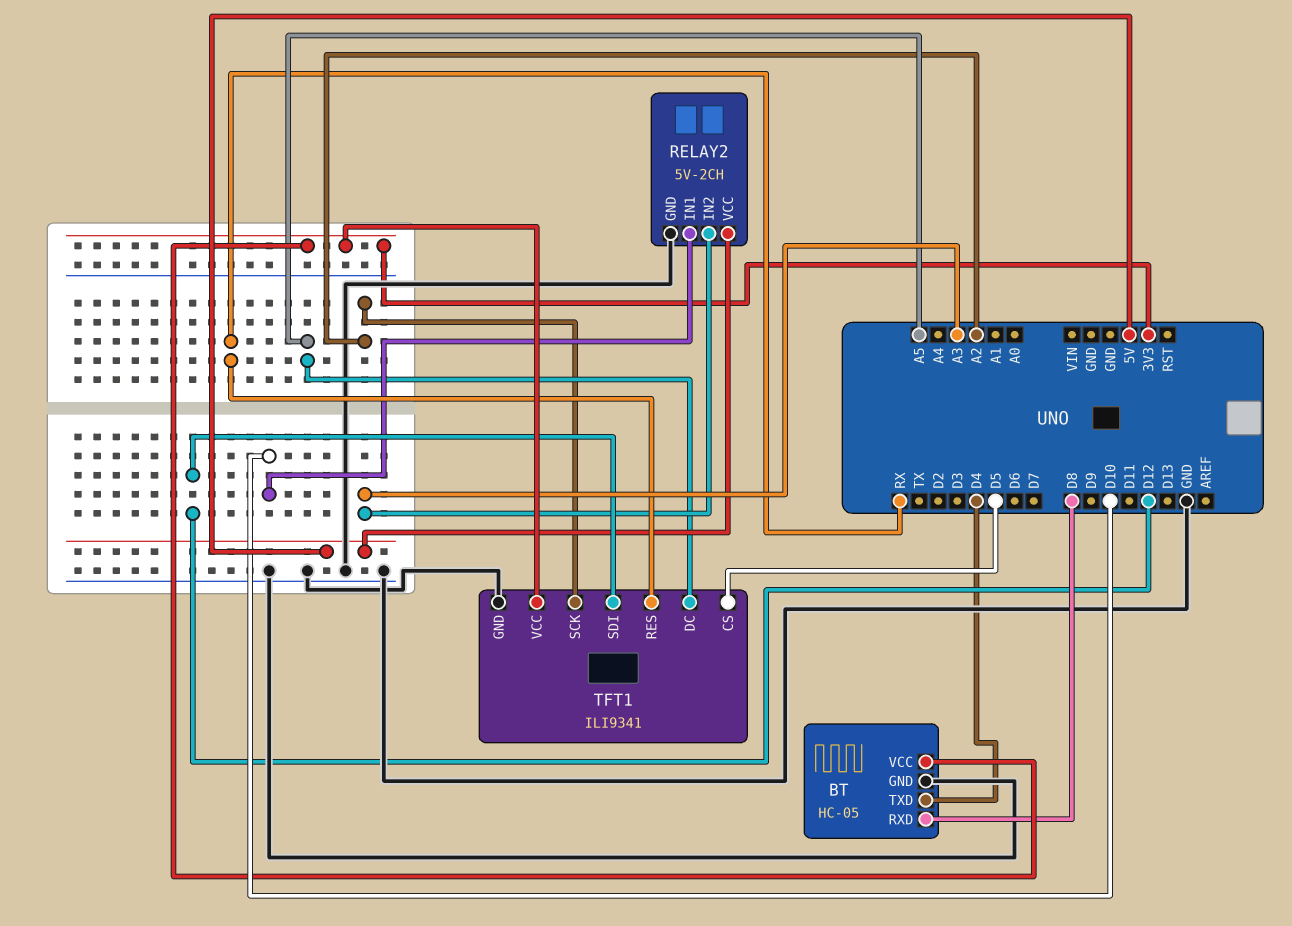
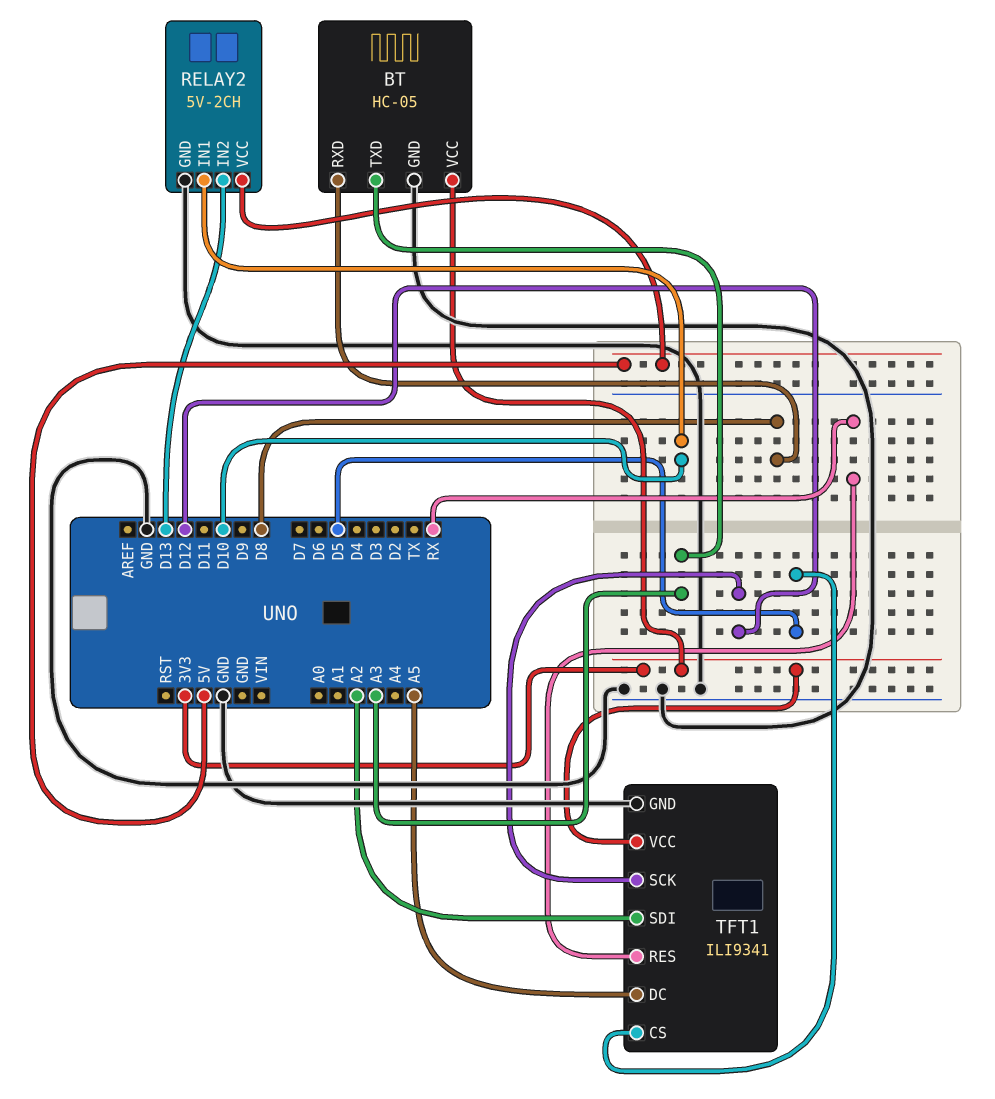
BT pin TXD: D4 -> A3
RELAY2 pin IN2: A3 -> D13
TFT1 pin SCK: A2 -> D12
TFT1 pin SDI: D12 -> A2

